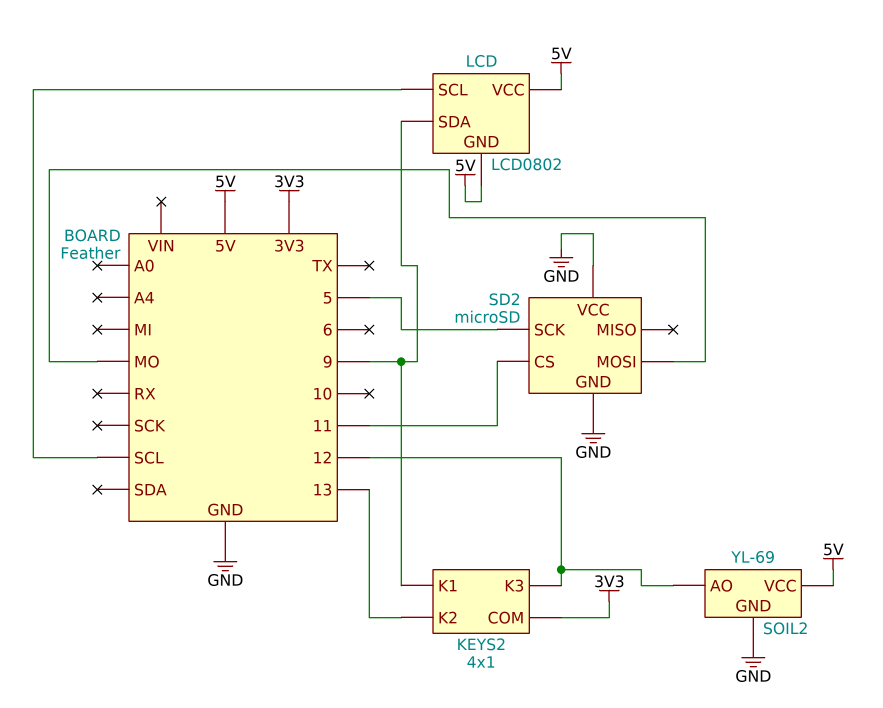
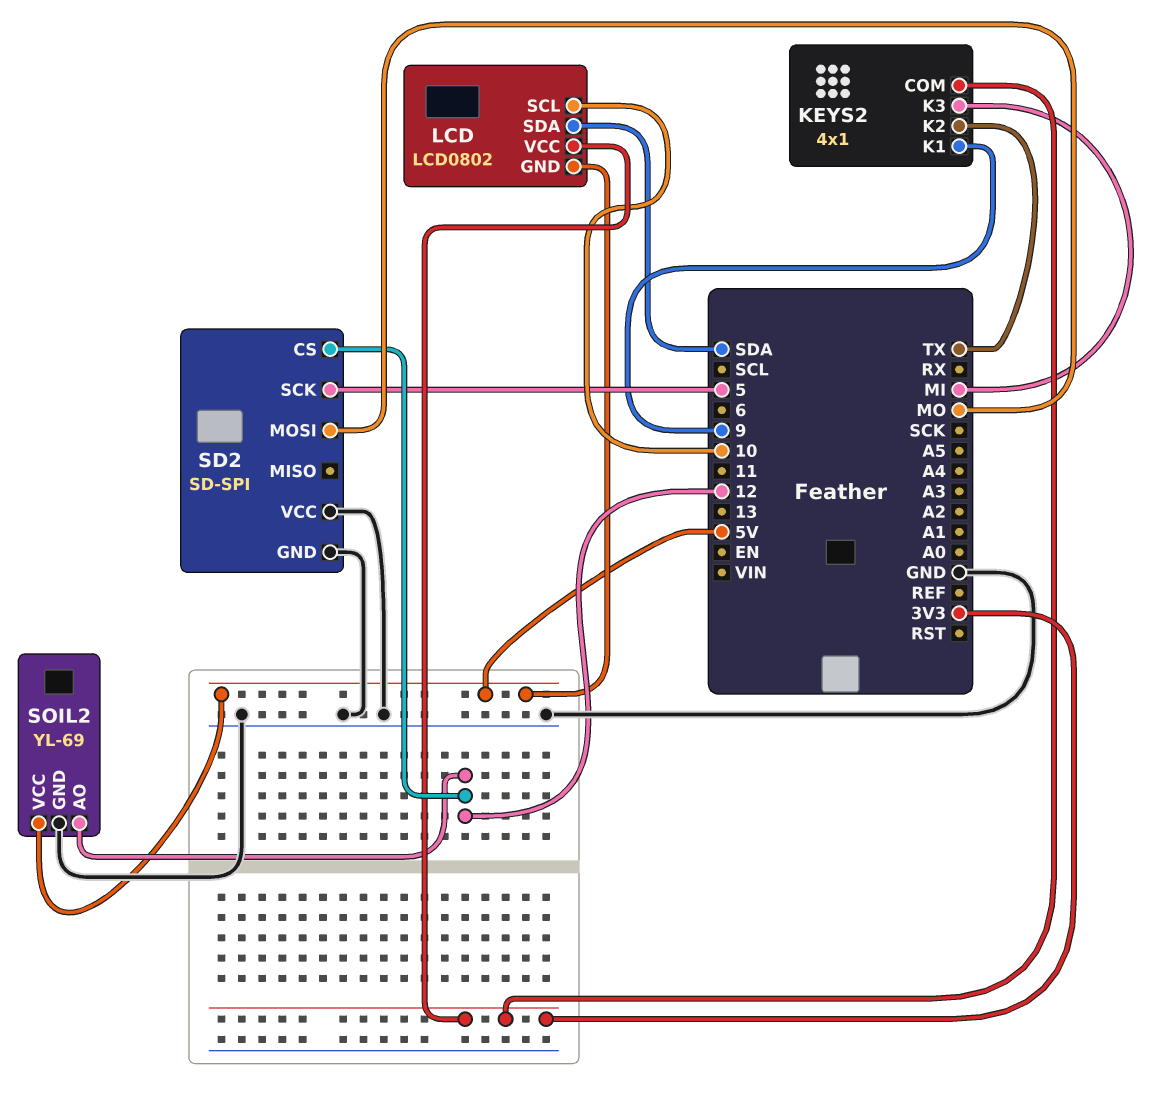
KEYS2 pin K2: 13 -> TX
KEYS2 pin K3: 12 -> MI
LCD pin SCL: SCL -> 10
LCD pin SDA: 9 -> SDA
LCD pin VCC: 5V -> 3V3
SD2: microSD -> SD-SPI
SD2 pin CS: 11 -> 12

